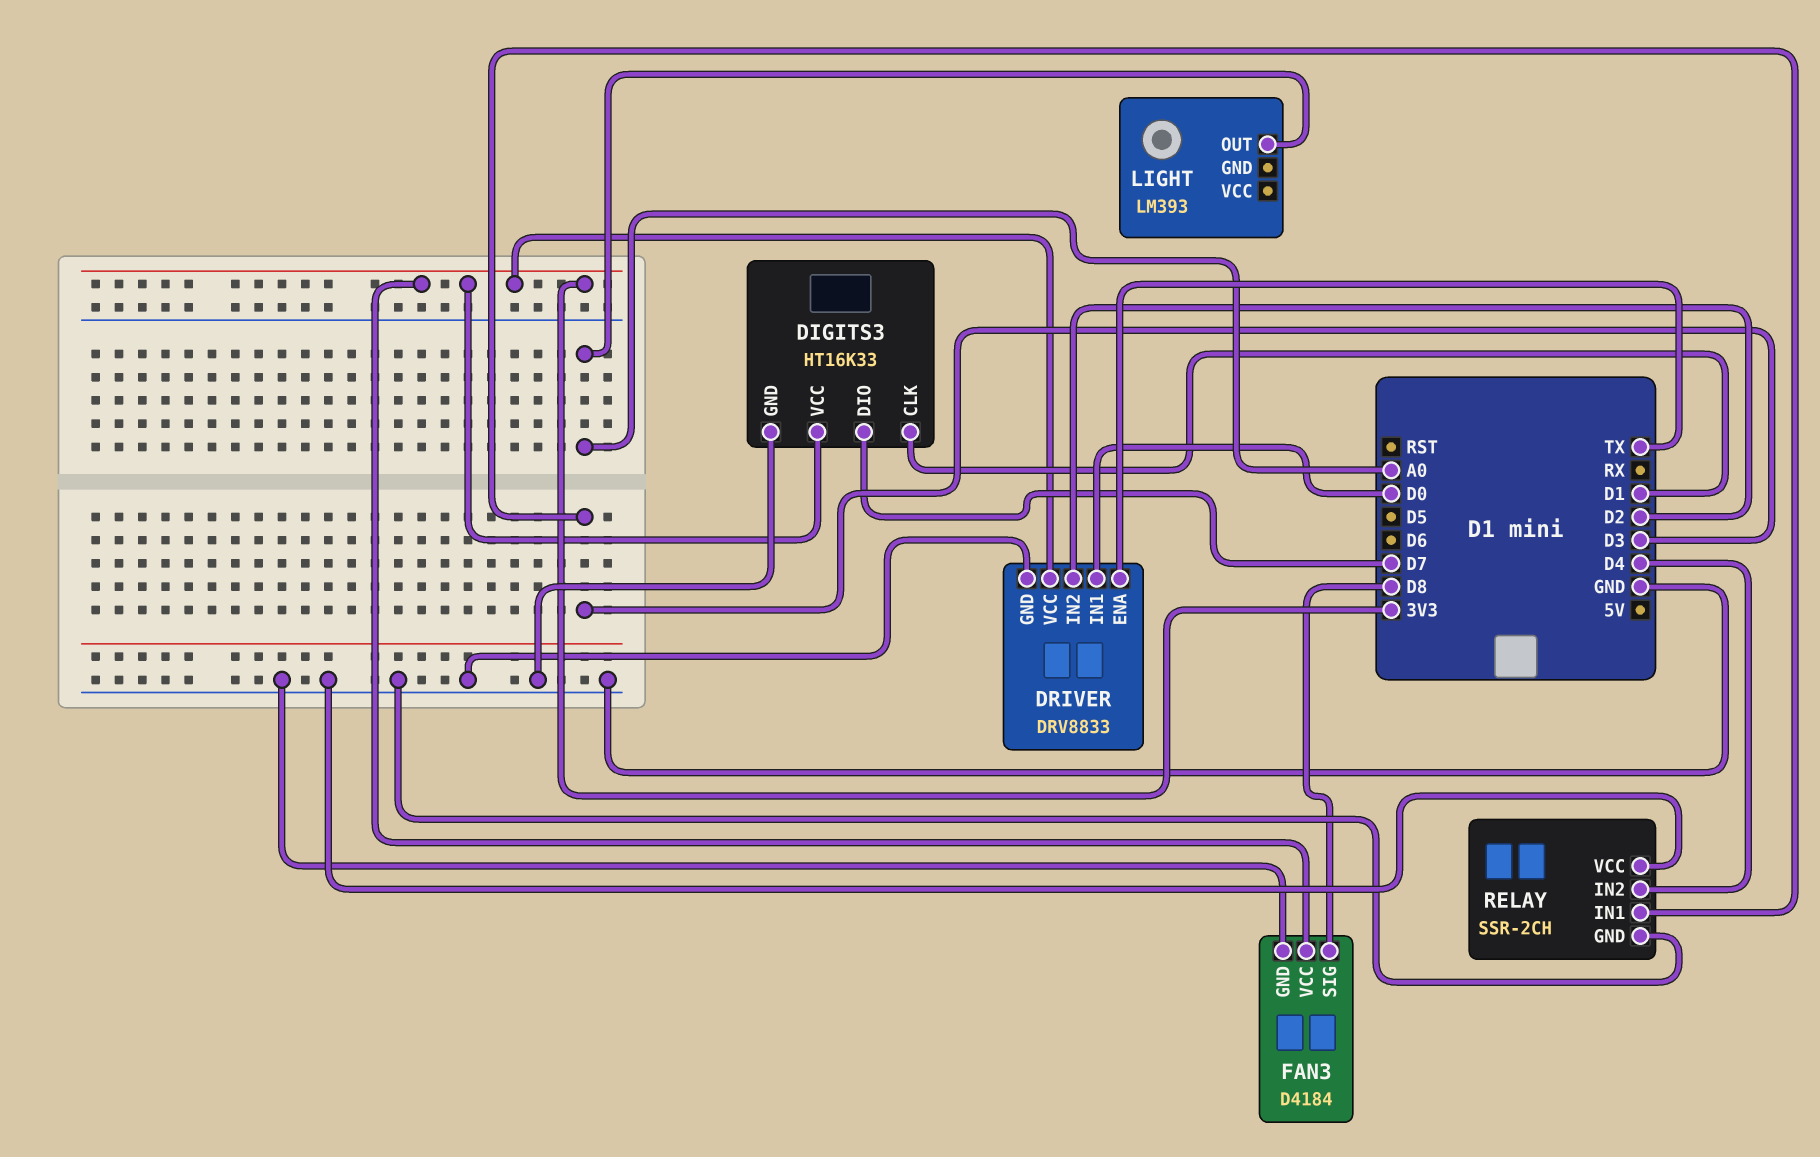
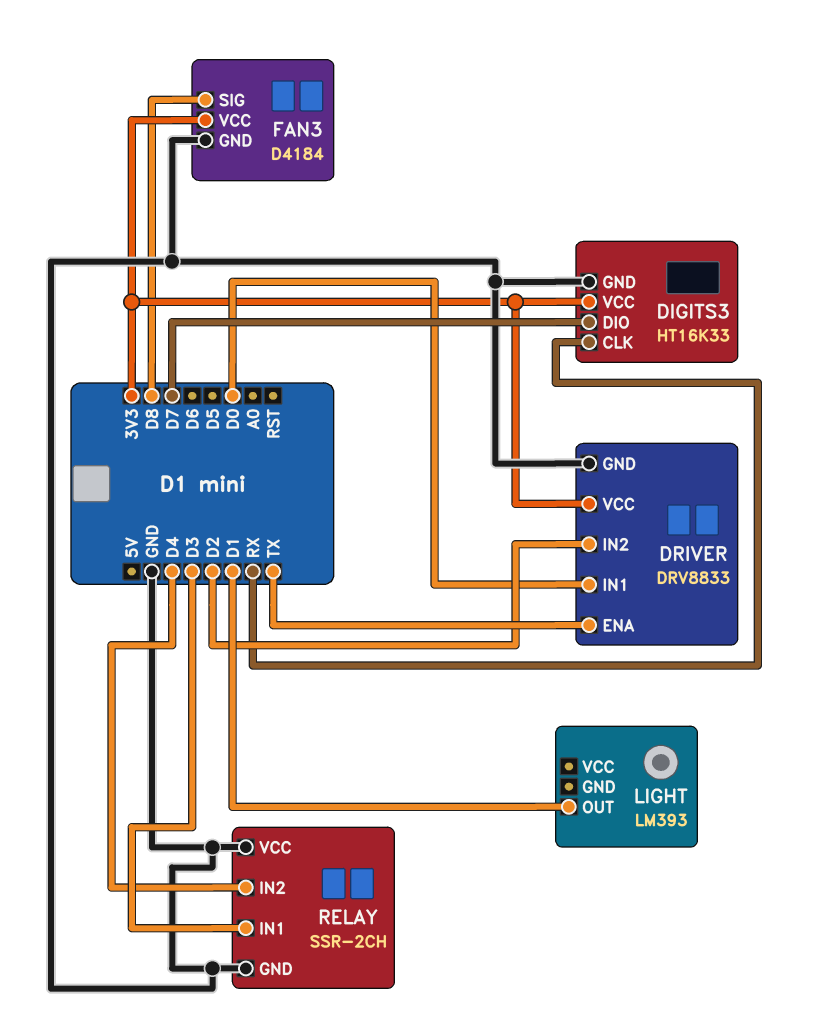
DIGITS3 pin CLK: D1 -> RX
LIGHT pin OUT: A0 -> D1

